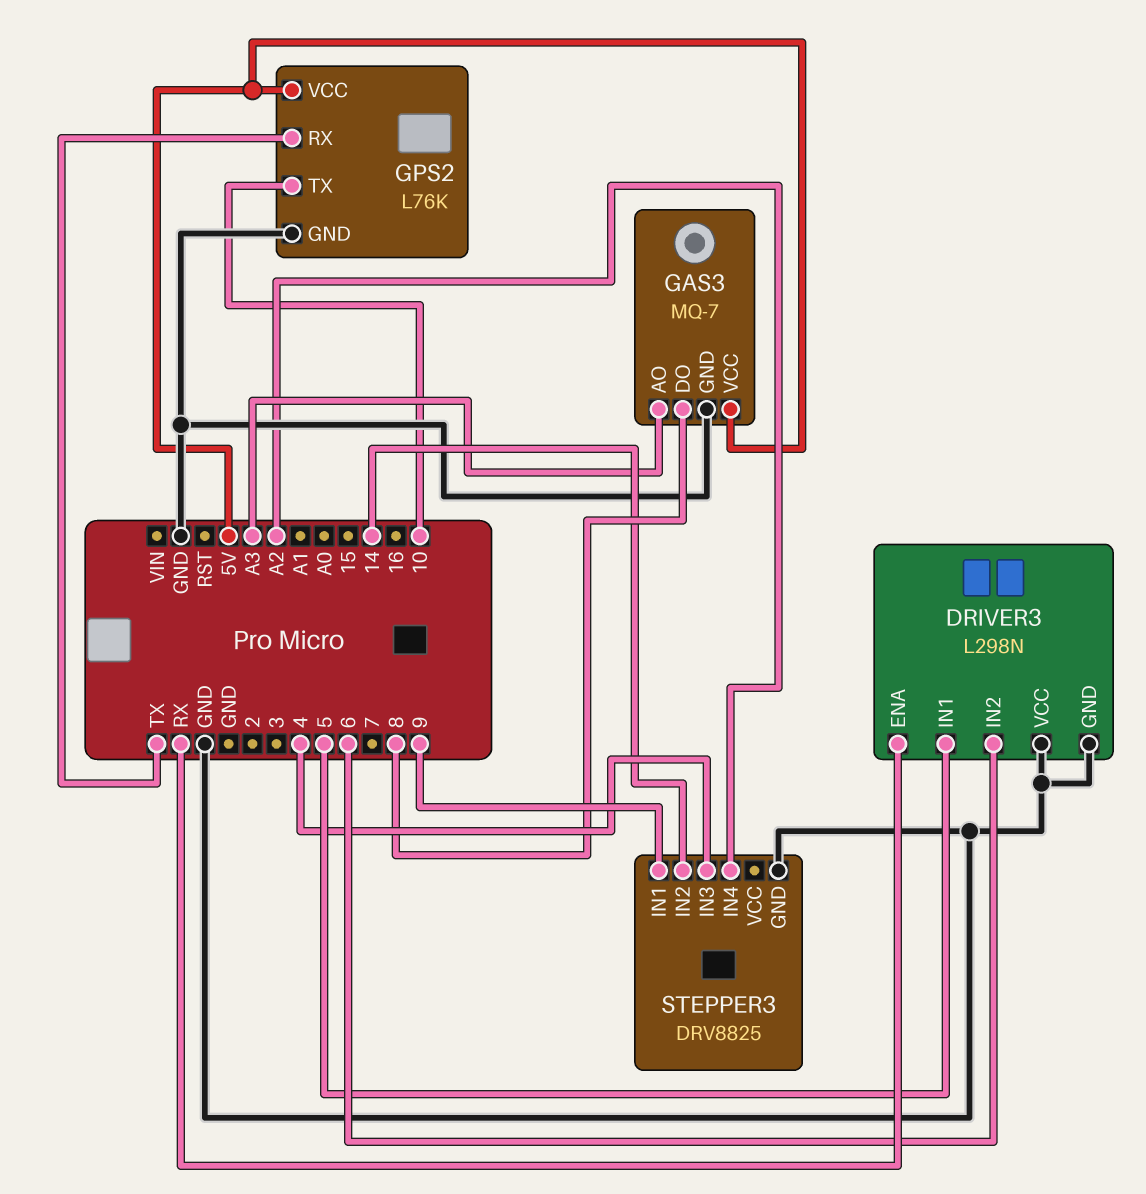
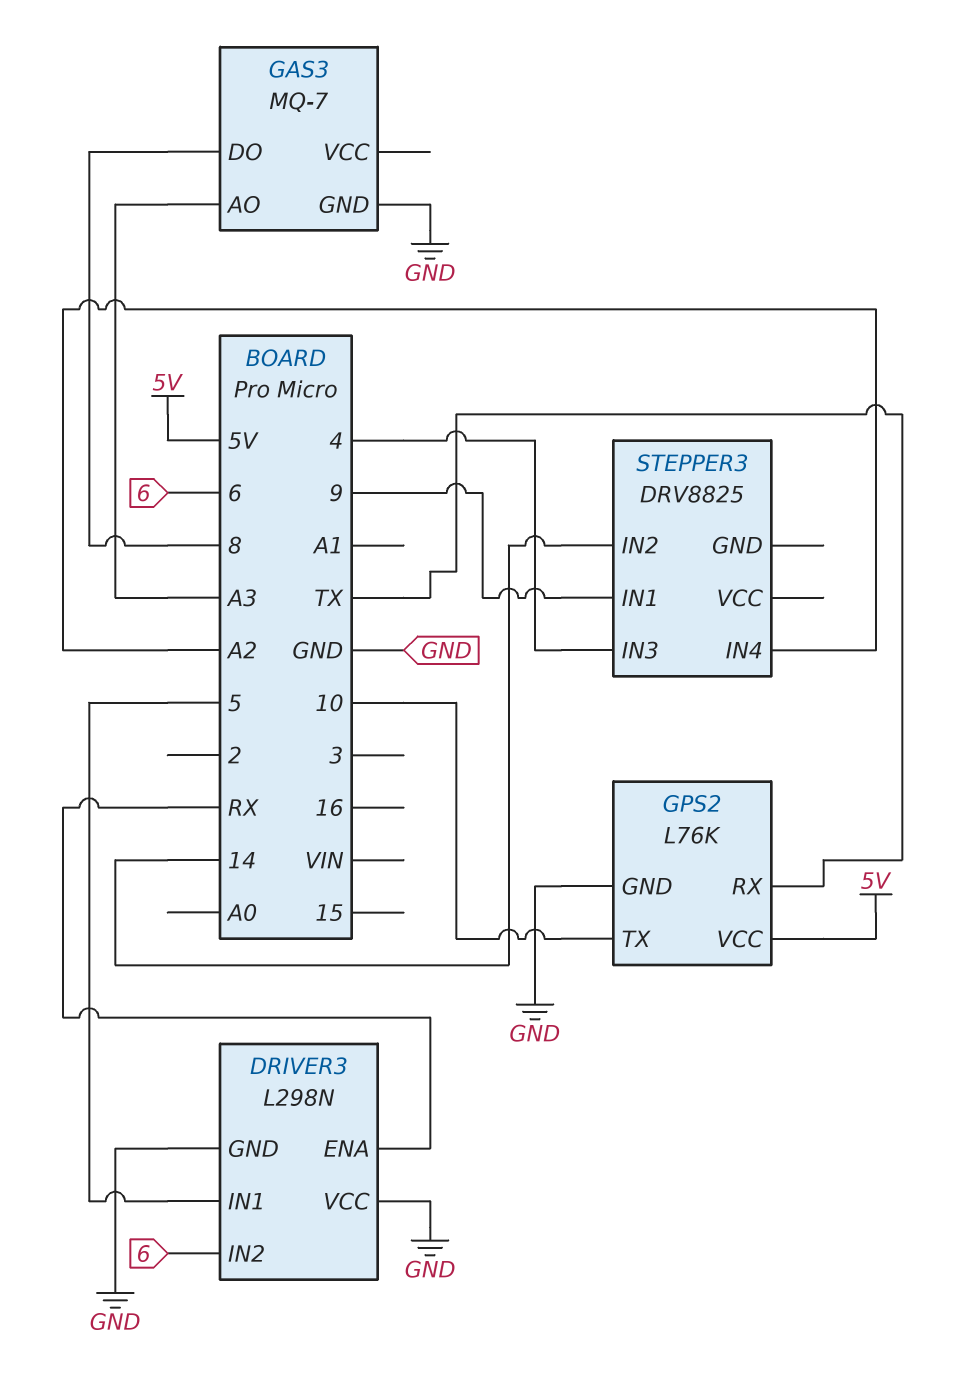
GAS3 pin VCC: 5V -> none
STEPPER3 pin GND: GND -> none

